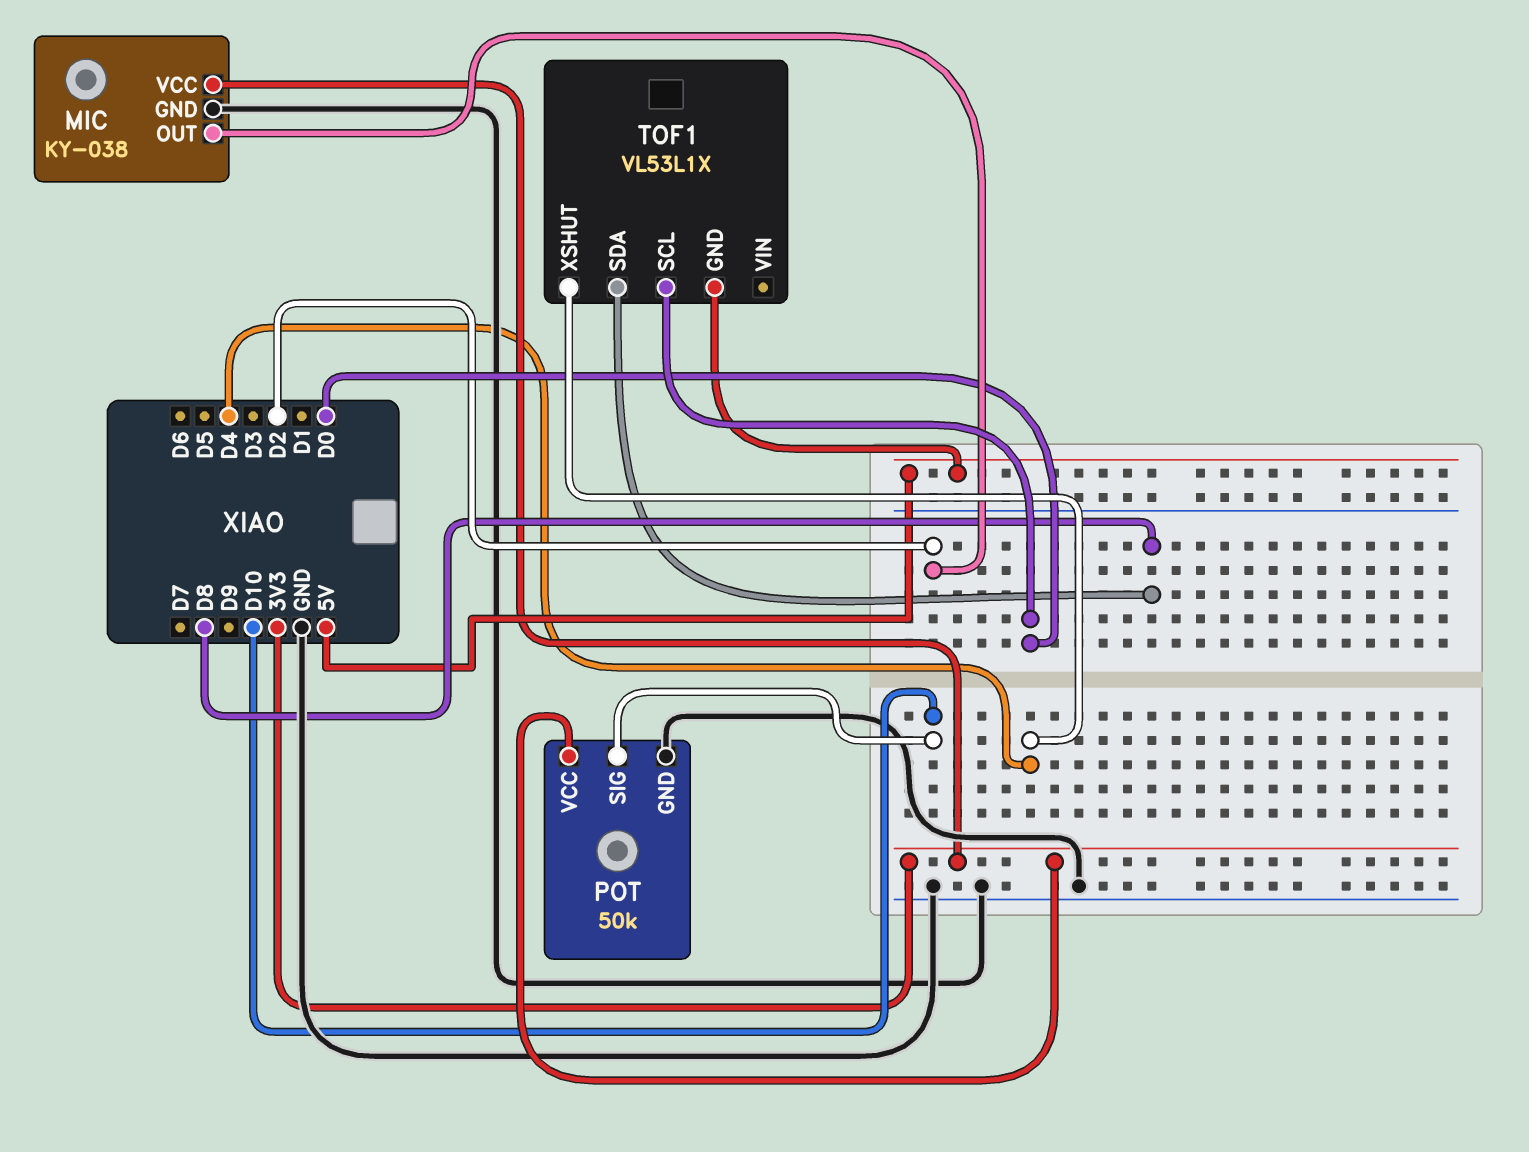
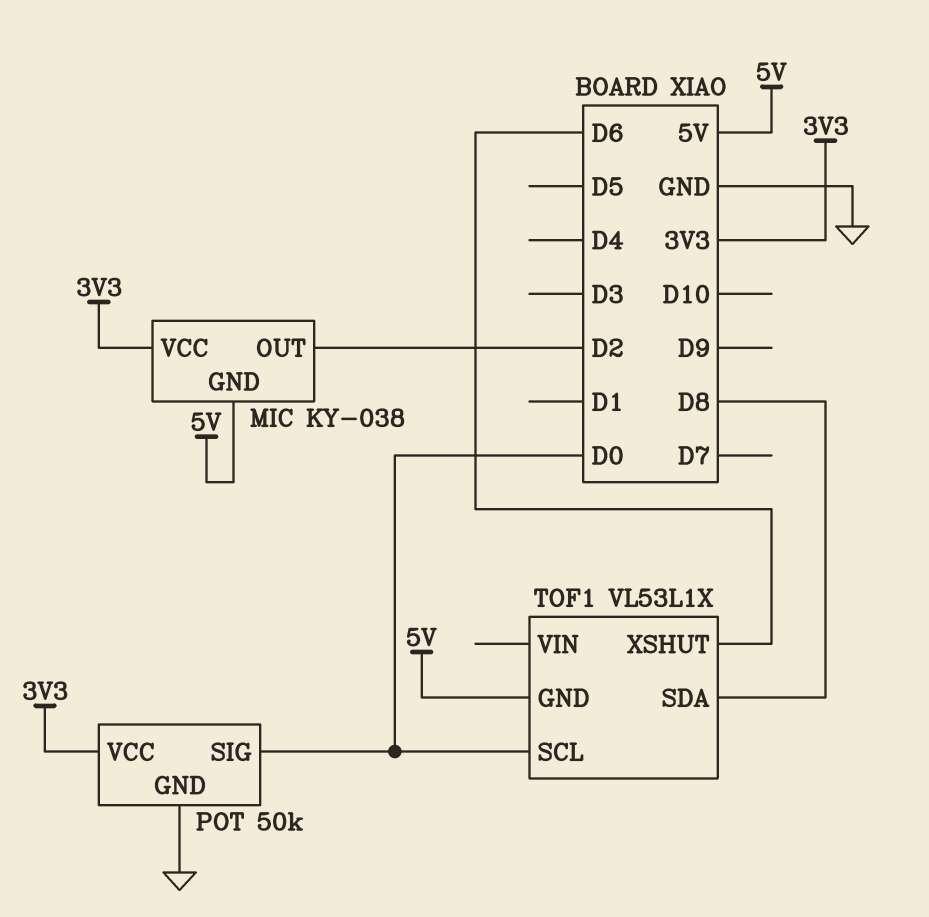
MIC pin GND: GND -> 5V
POT pin SIG: D10 -> D0
TOF1 pin XSHUT: D4 -> D6

